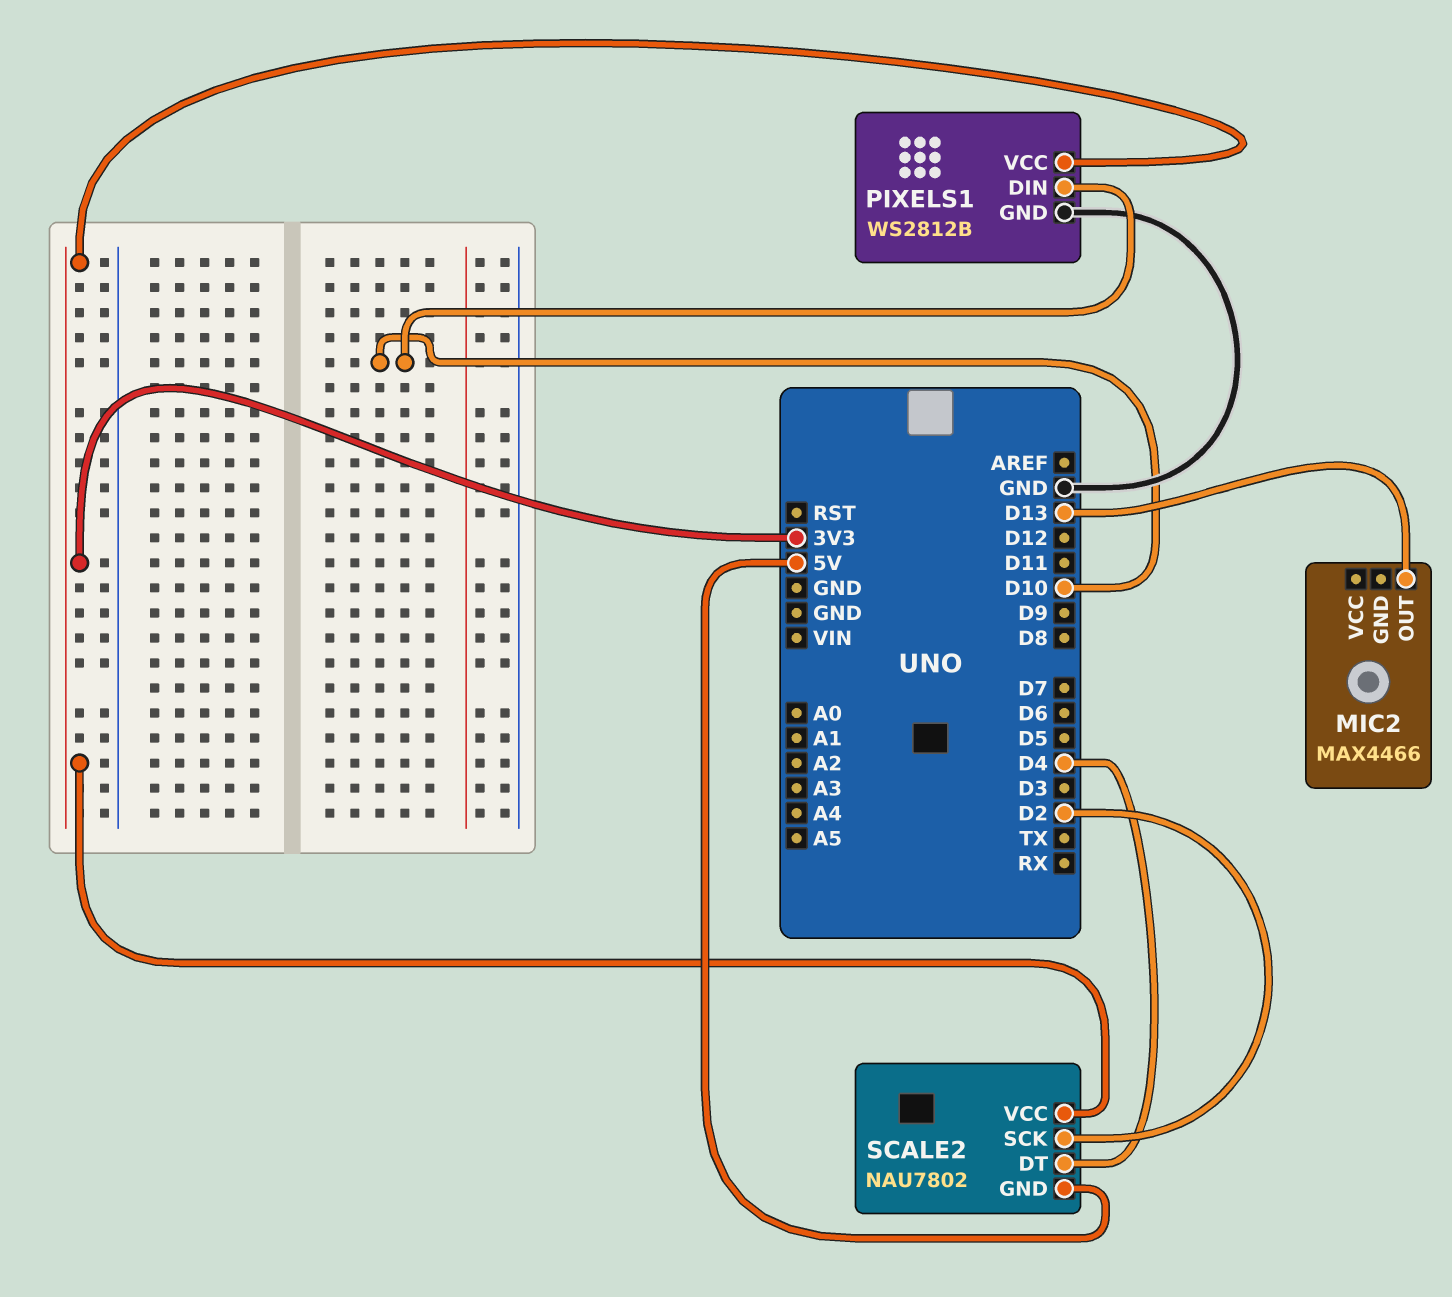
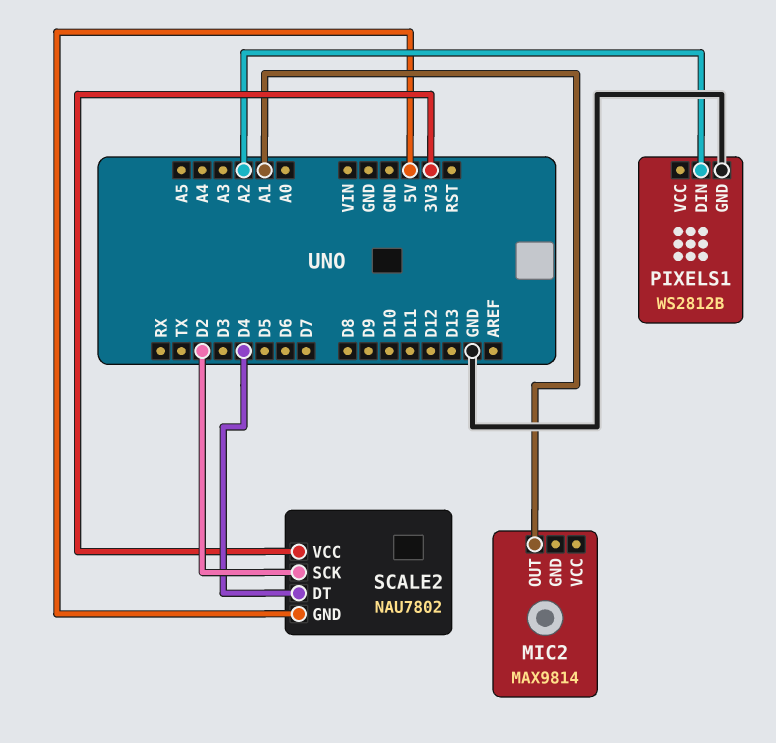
MIC2: MAX4466 -> MAX9814
MIC2 pin OUT: D13 -> A1
PIXELS1 pin DIN: D10 -> A2
PIXELS1 pin VCC: 3V3 -> none

